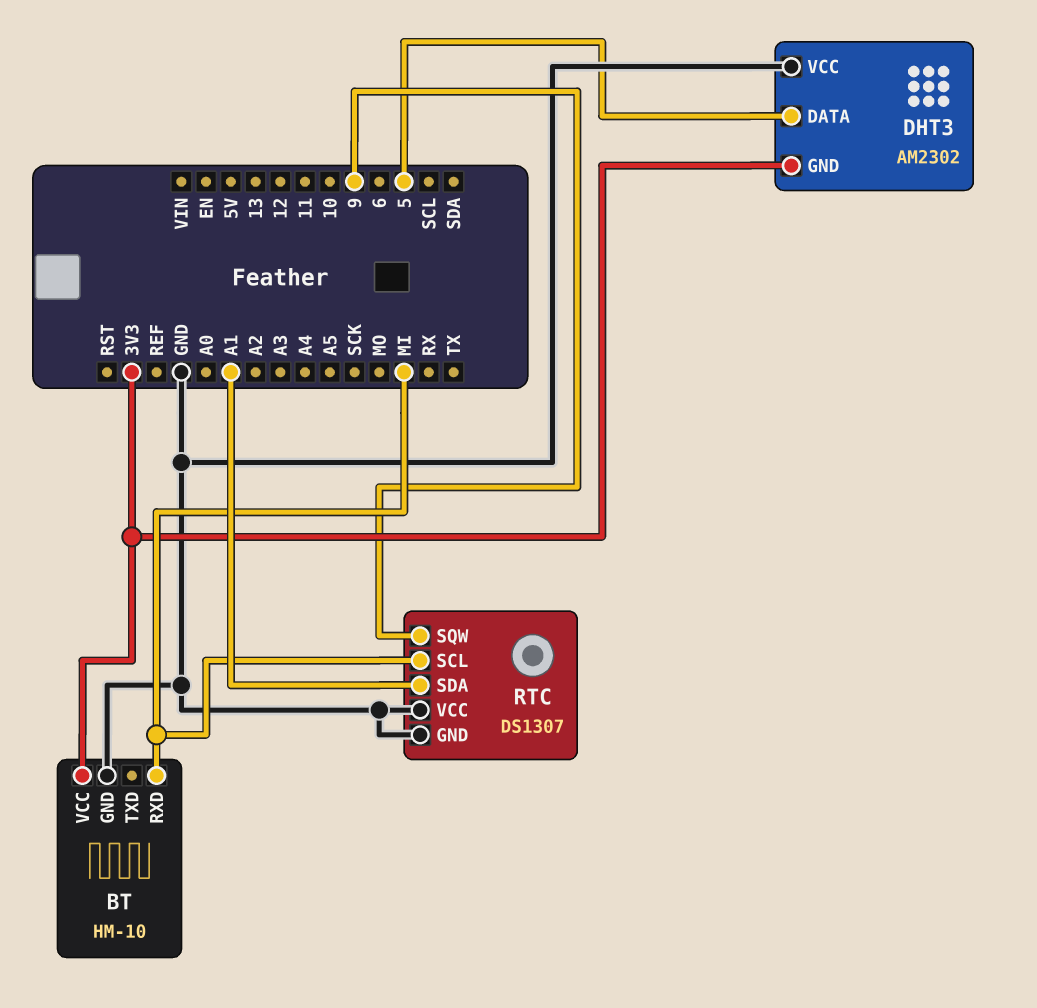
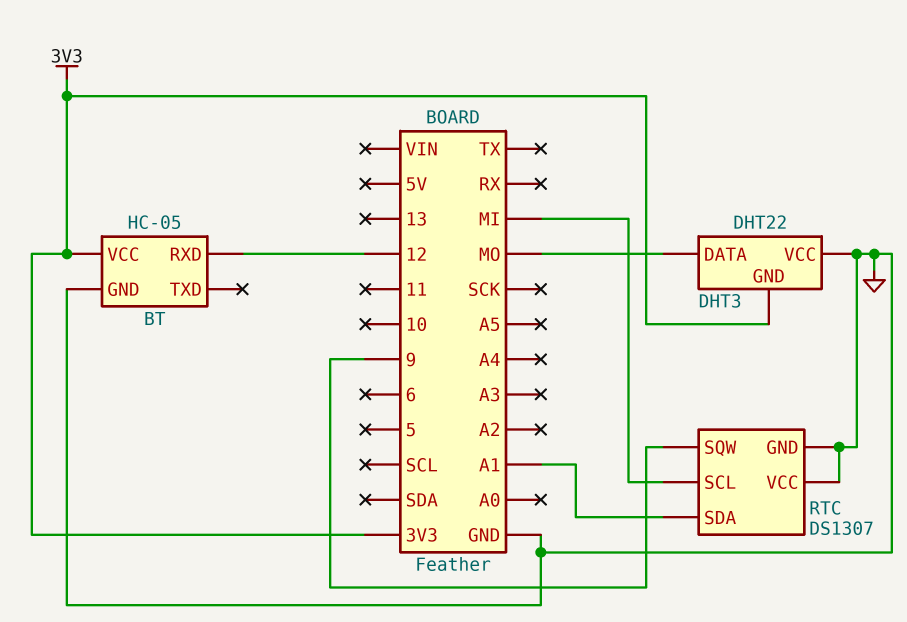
BT: HM-10 -> HC-05
BT pin RXD: MI -> 12
DHT3: AM2302 -> DHT22
DHT3 pin DATA: 5 -> MO

